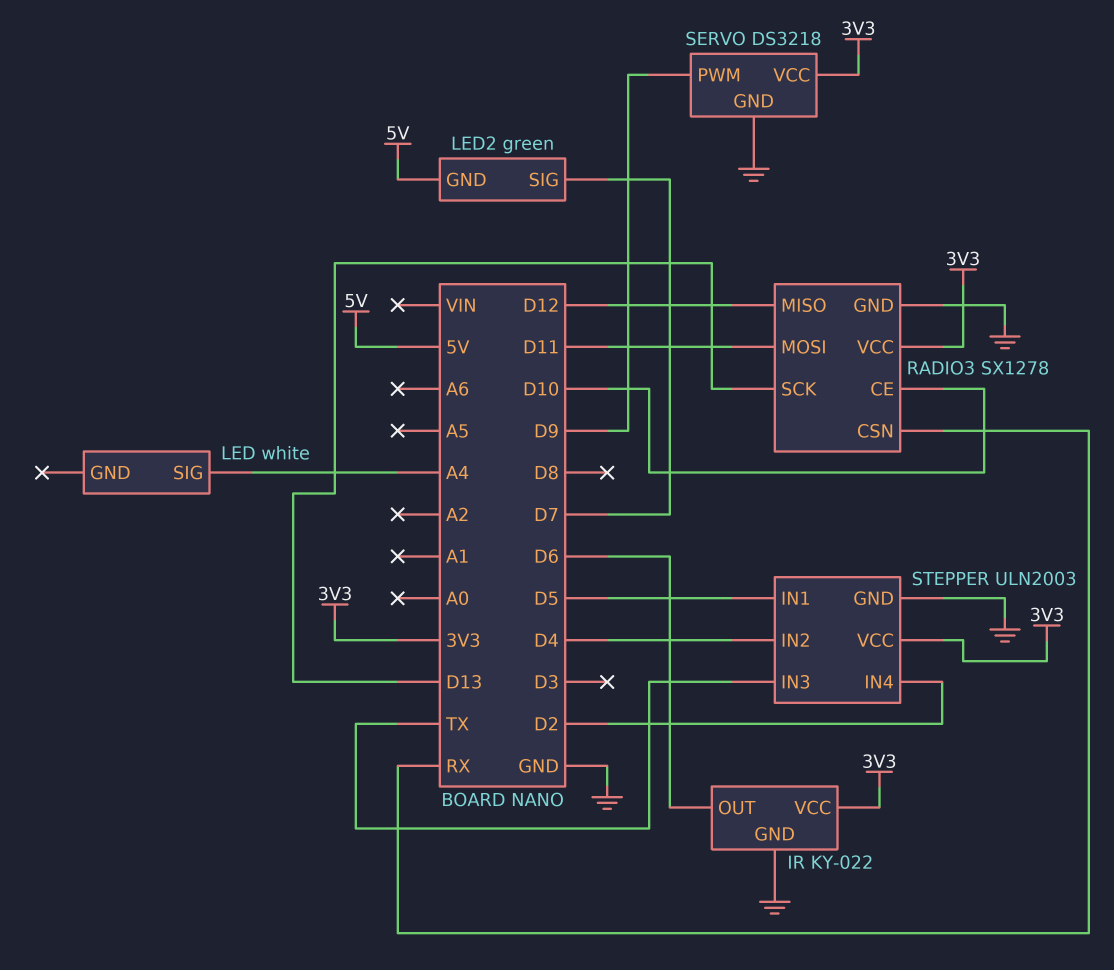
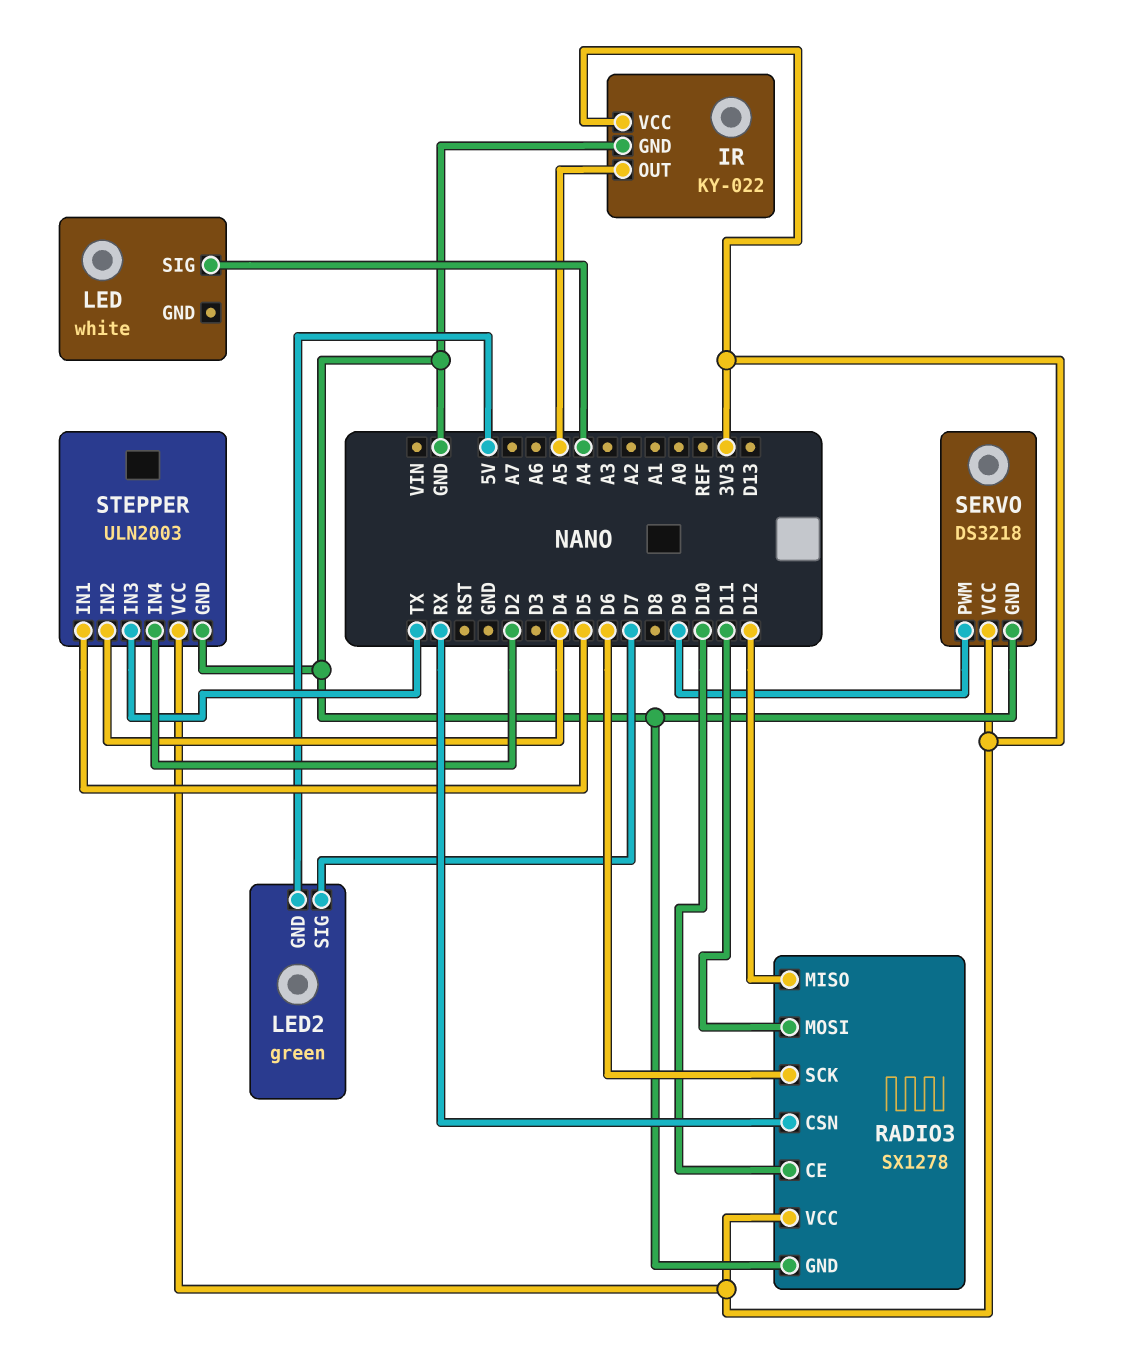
IR pin OUT: D6 -> A5
RADIO3 pin SCK: D13 -> D6

